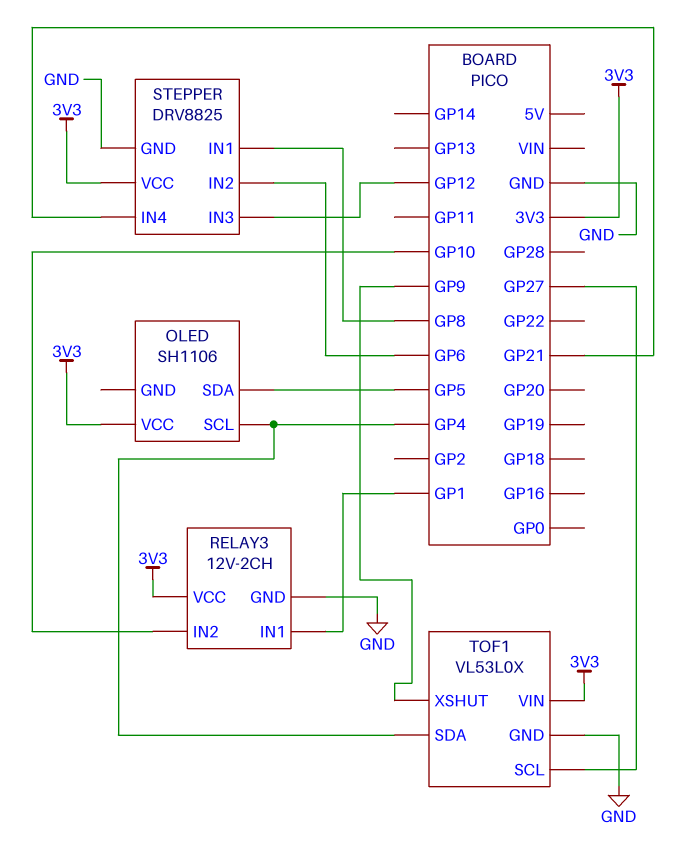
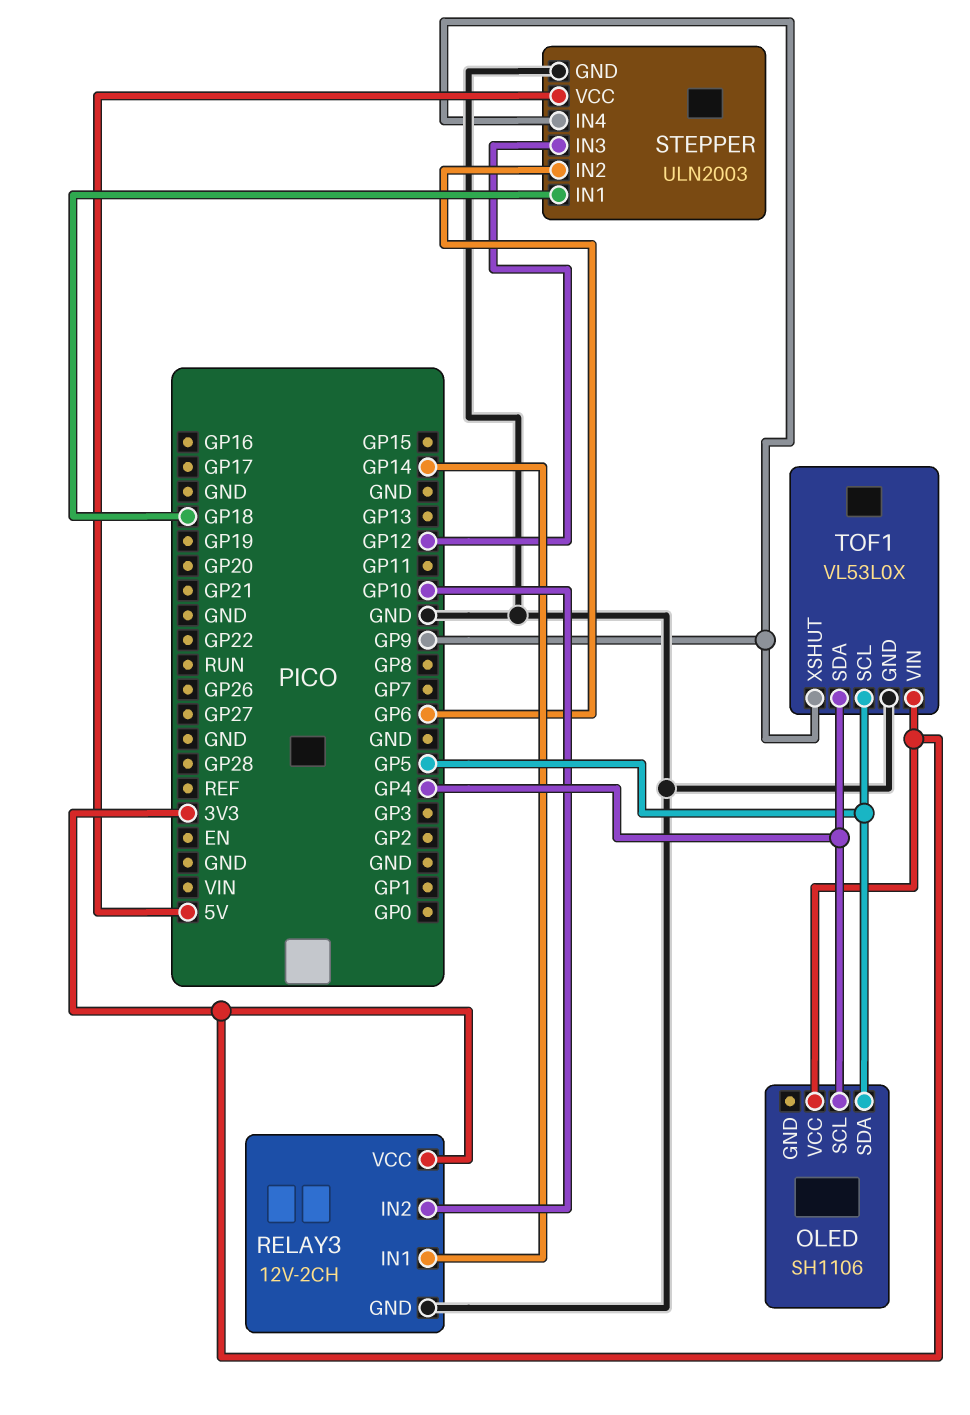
RELAY3 pin IN1: GP1 -> GP14
STEPPER: DRV8825 -> ULN2003
STEPPER pin IN1: GP8 -> GP18
STEPPER pin IN4: GP21 -> GP9
STEPPER pin VCC: 3V3 -> 5V
TOF1 pin SCL: GP27 -> GP5

